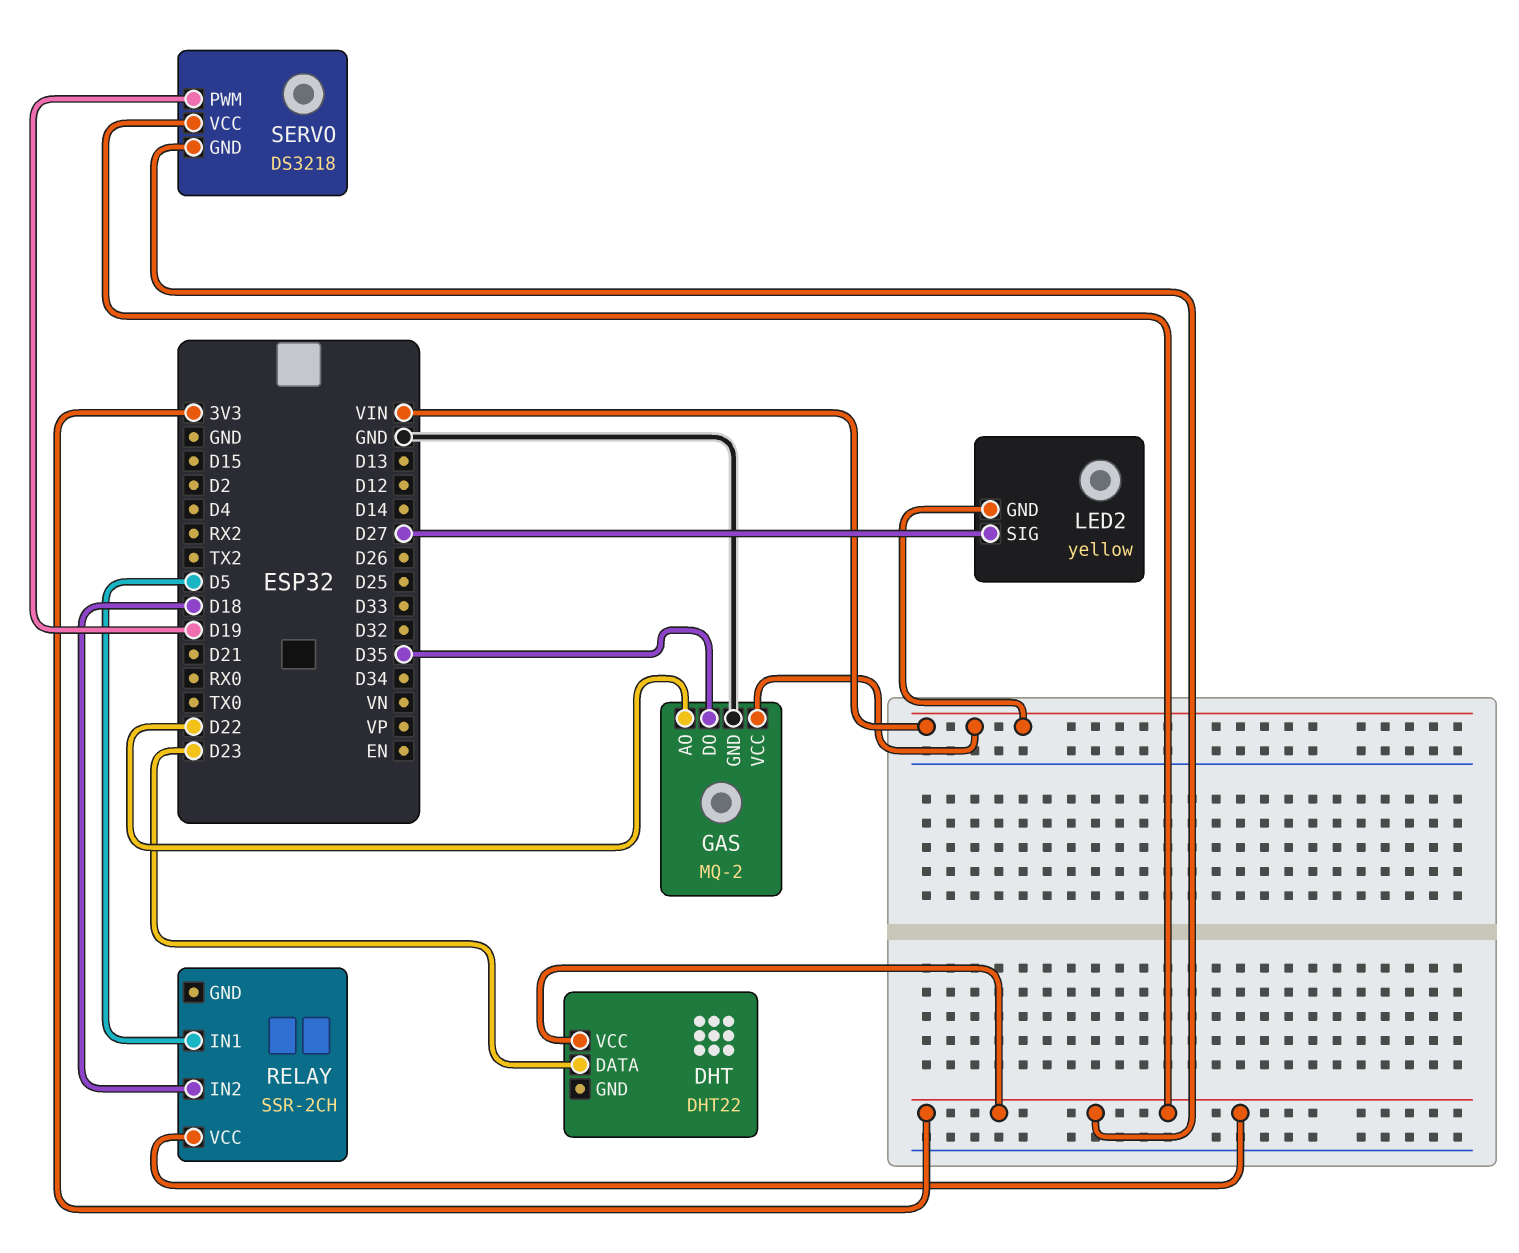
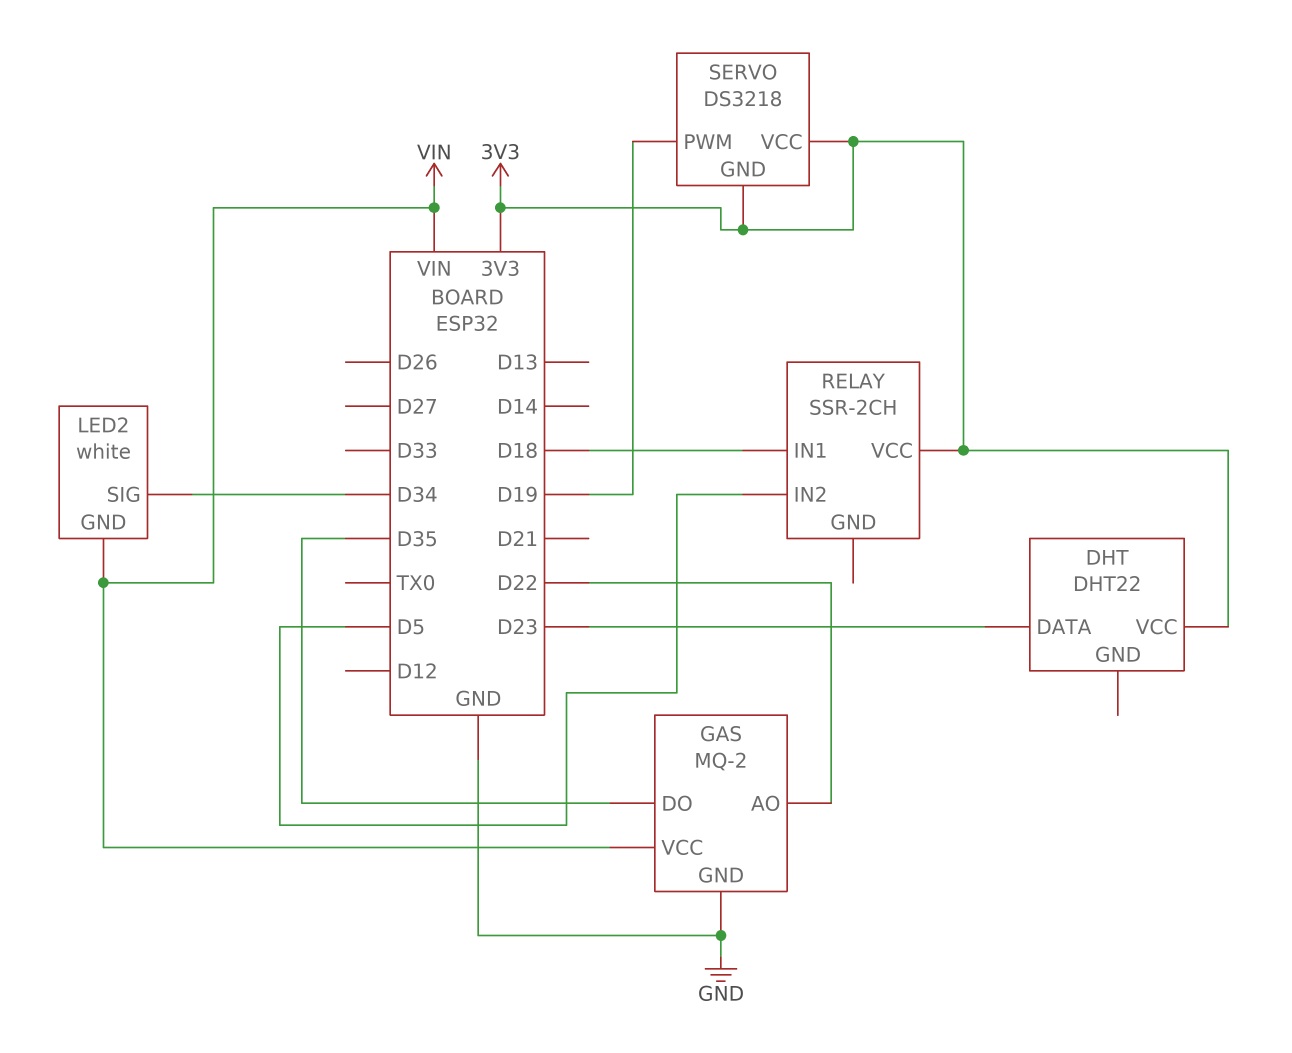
LED2: yellow -> white
LED2 pin SIG: D27 -> D34
RELAY pin IN1: D5 -> D18
RELAY pin IN2: D18 -> D5

